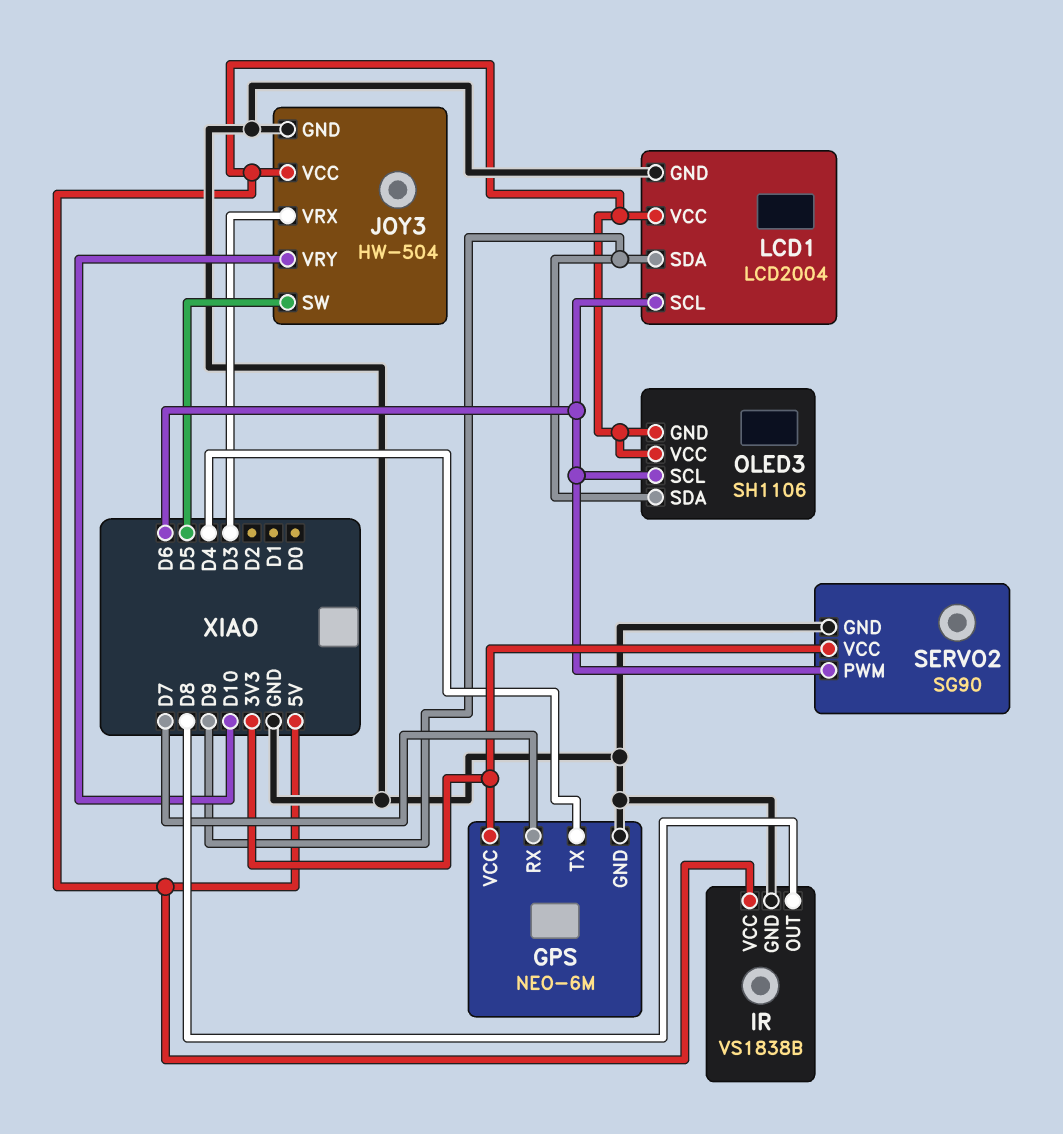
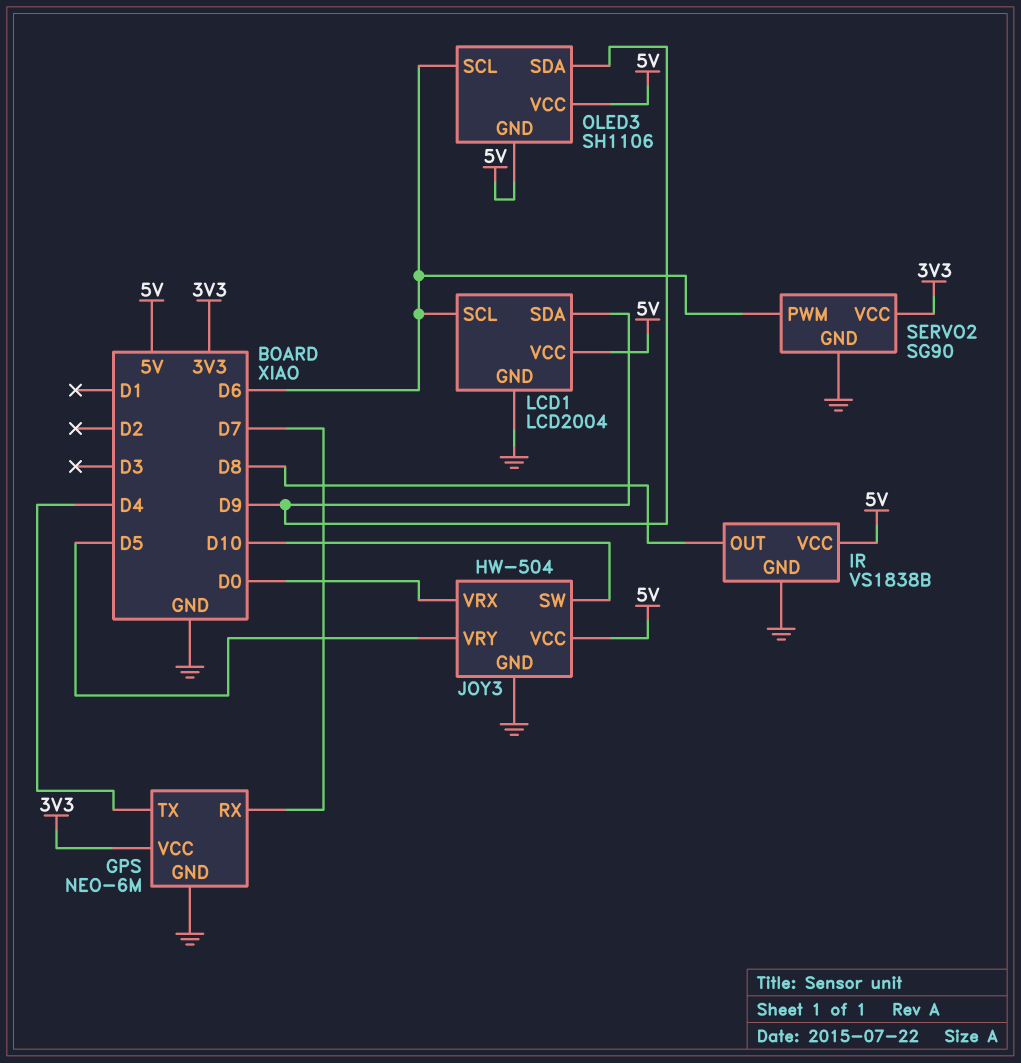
JOY3 pin SW: D5 -> D10
JOY3 pin VRX: D3 -> D0
JOY3 pin VRY: D10 -> D5

